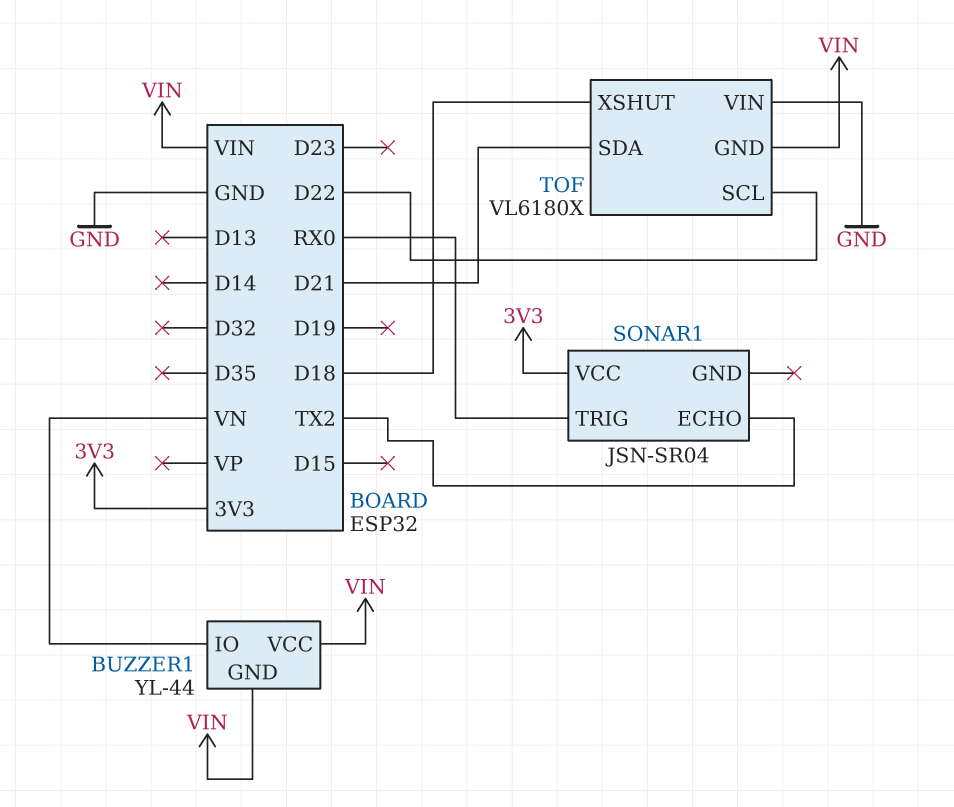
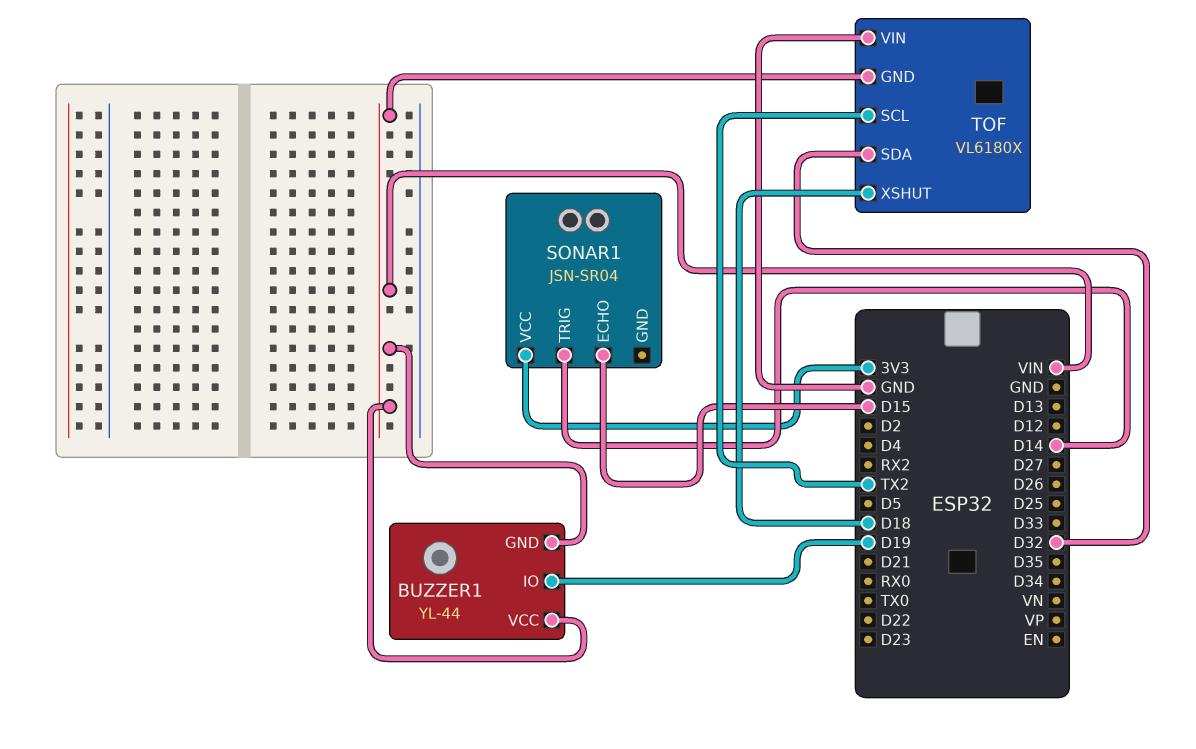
BUZZER1 pin IO: VN -> D19
SONAR1 pin ECHO: TX2 -> D15
SONAR1 pin TRIG: RX0 -> D14
TOF pin SCL: D22 -> TX2
TOF pin SDA: D21 -> D32

